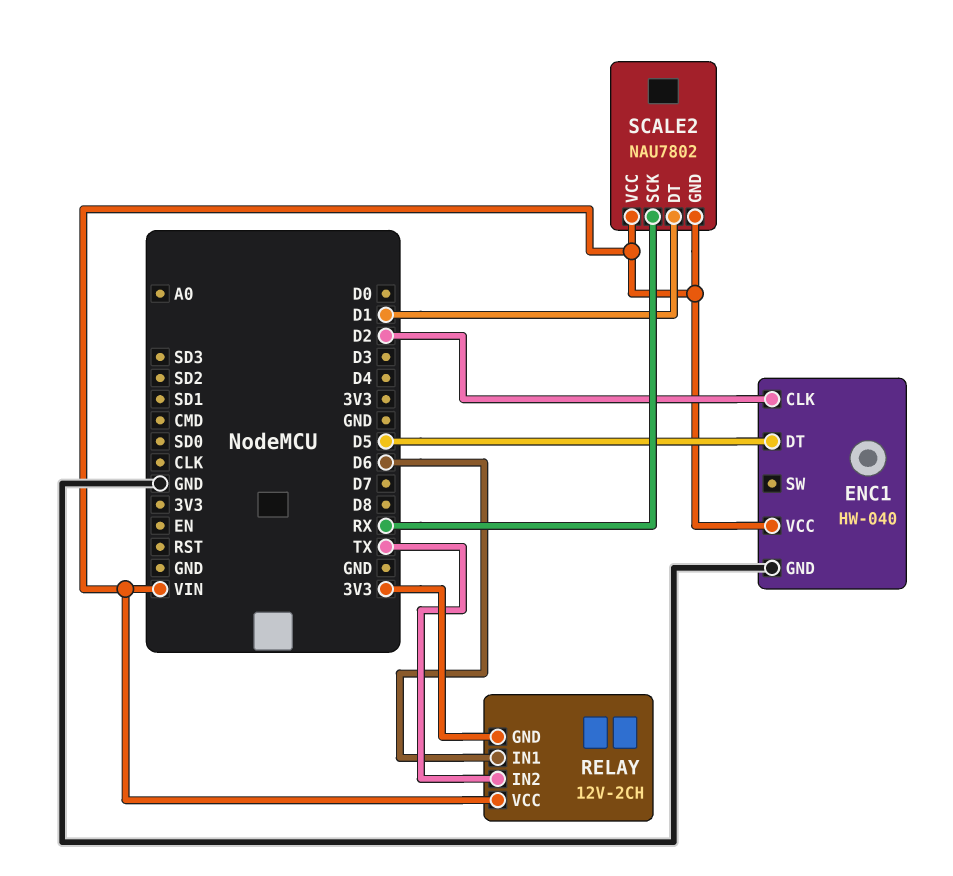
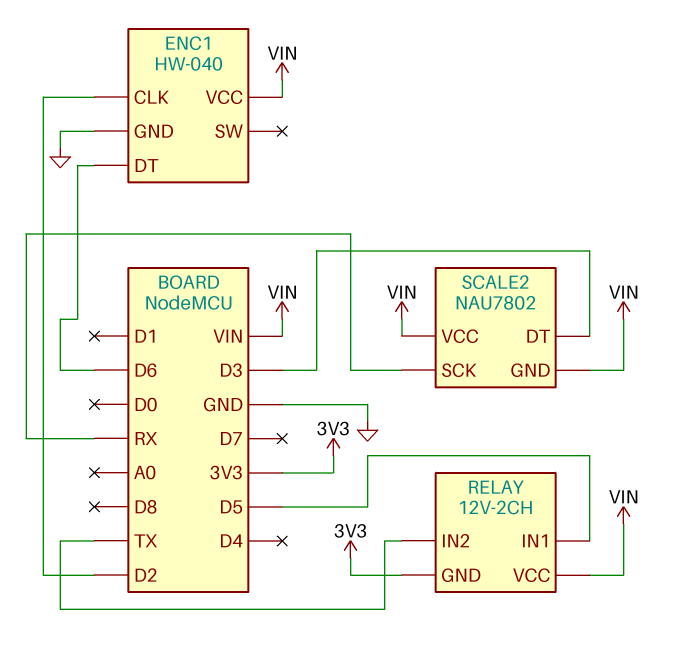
ENC1 pin DT: D5 -> D6
RELAY pin IN1: D6 -> D5
SCALE2 pin DT: D1 -> D3

